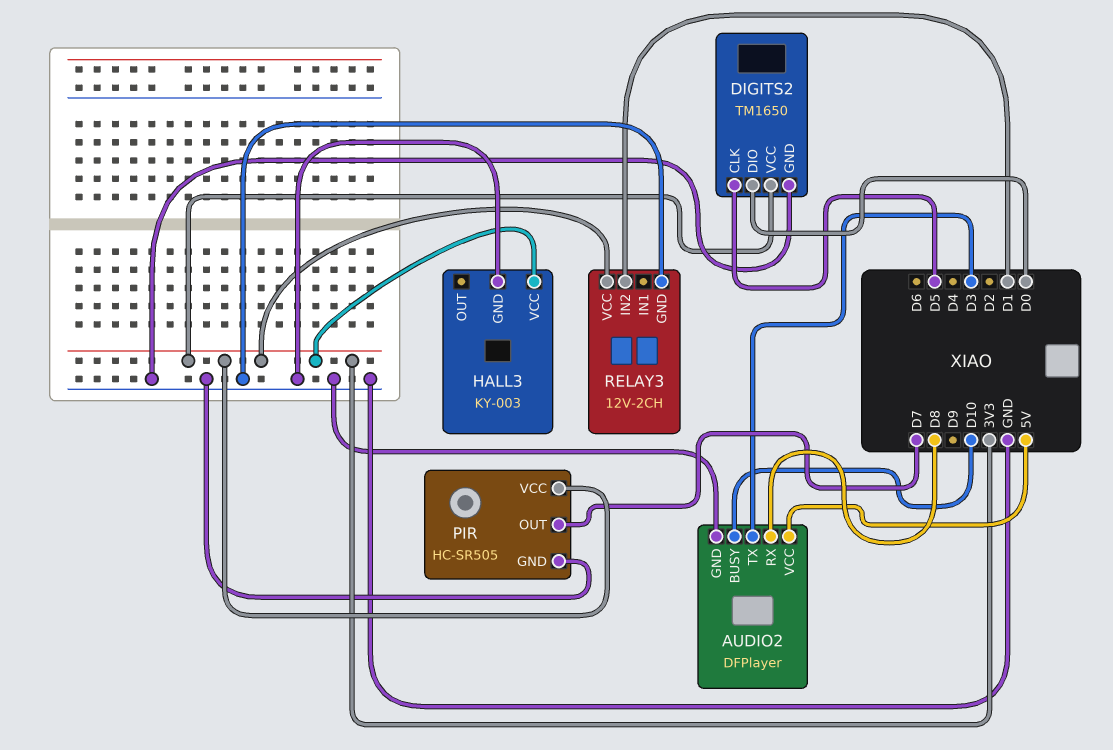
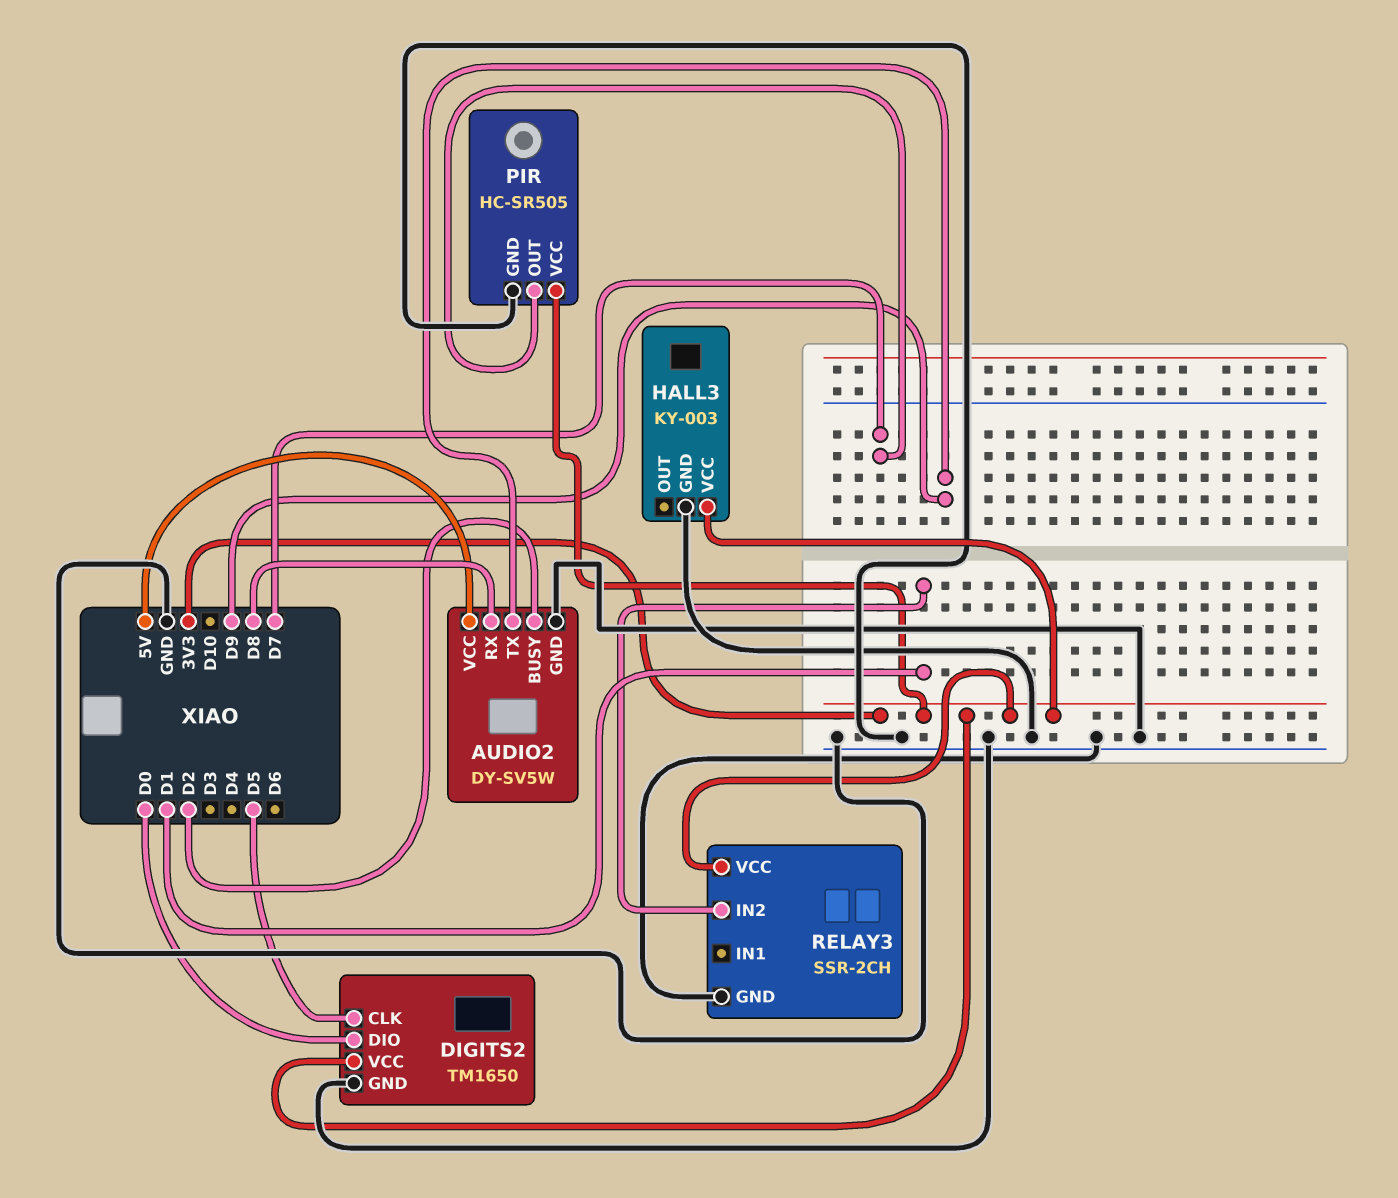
AUDIO2: DFPlayer -> DY-SV5W
AUDIO2 pin BUSY: D10 -> D2
AUDIO2 pin TX: D3 -> D9
RELAY3: 12V-2CH -> SSR-2CH

